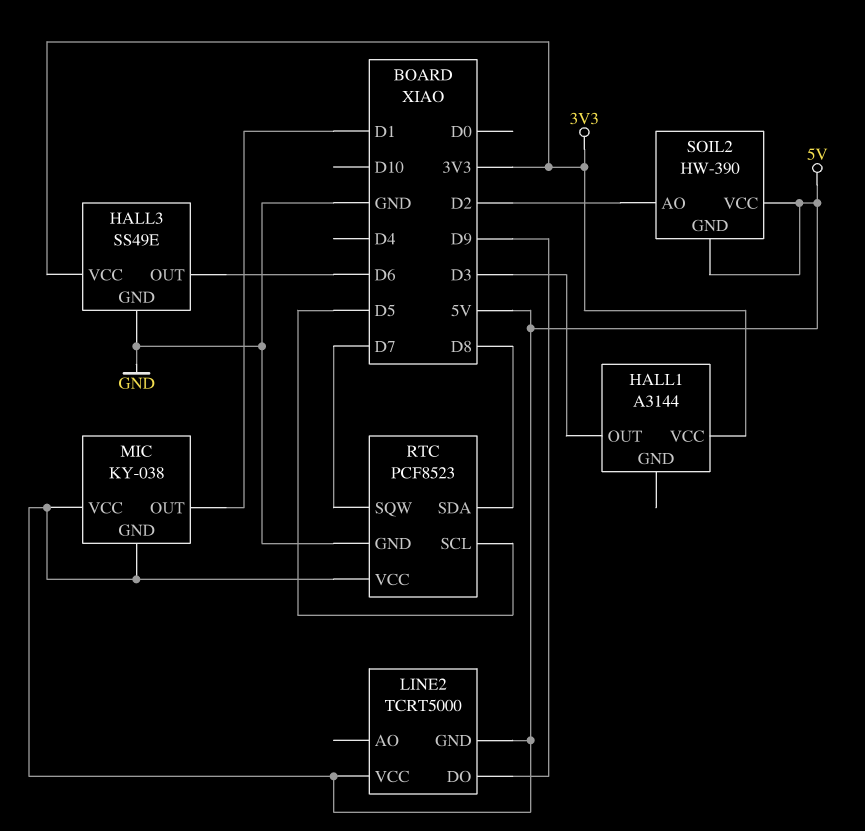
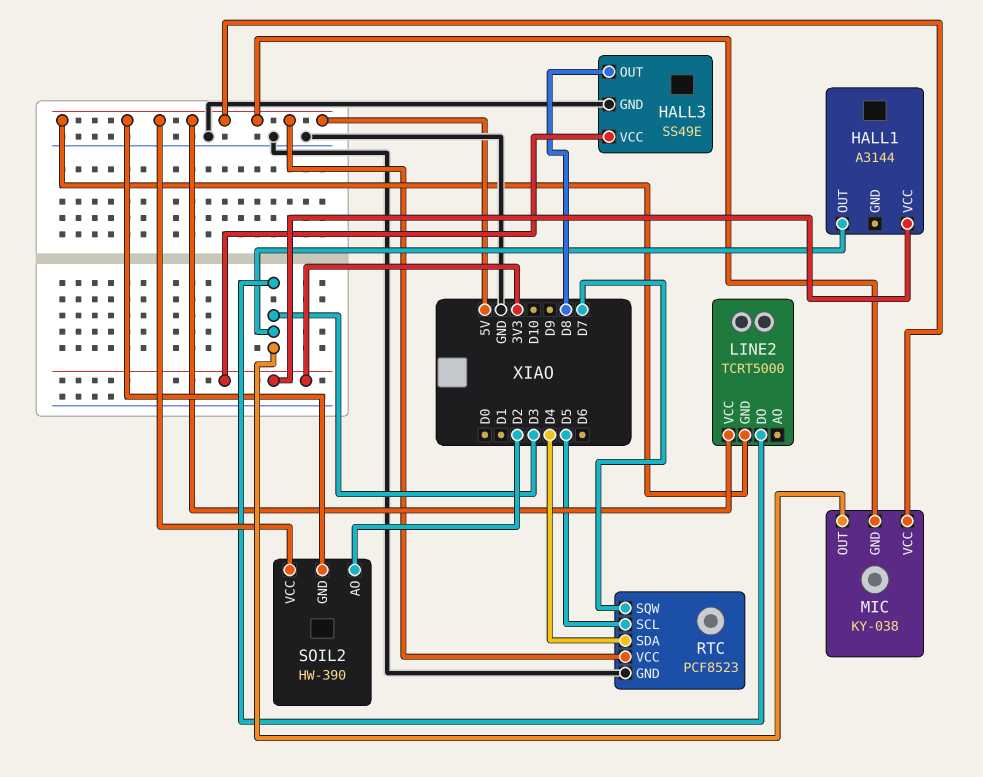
HALL3 pin OUT: D6 -> D8
LINE2 pin DO: D9 -> D3
MIC pin OUT: D1 -> D3
RTC pin SDA: D8 -> D4

